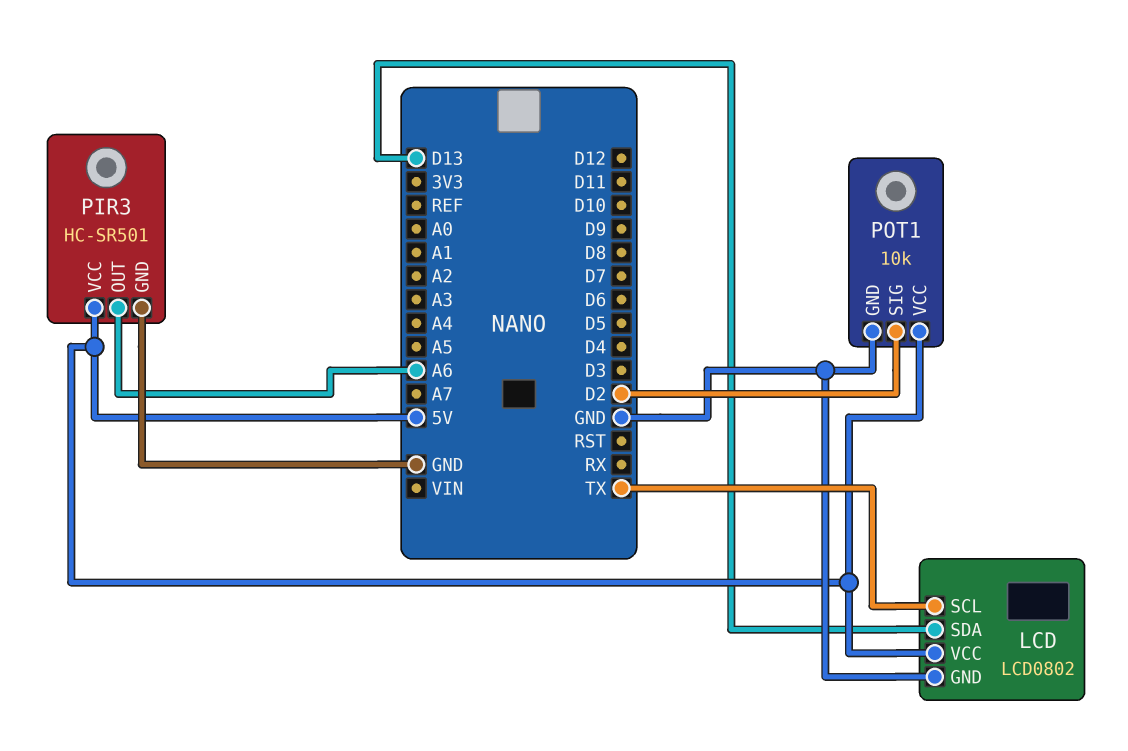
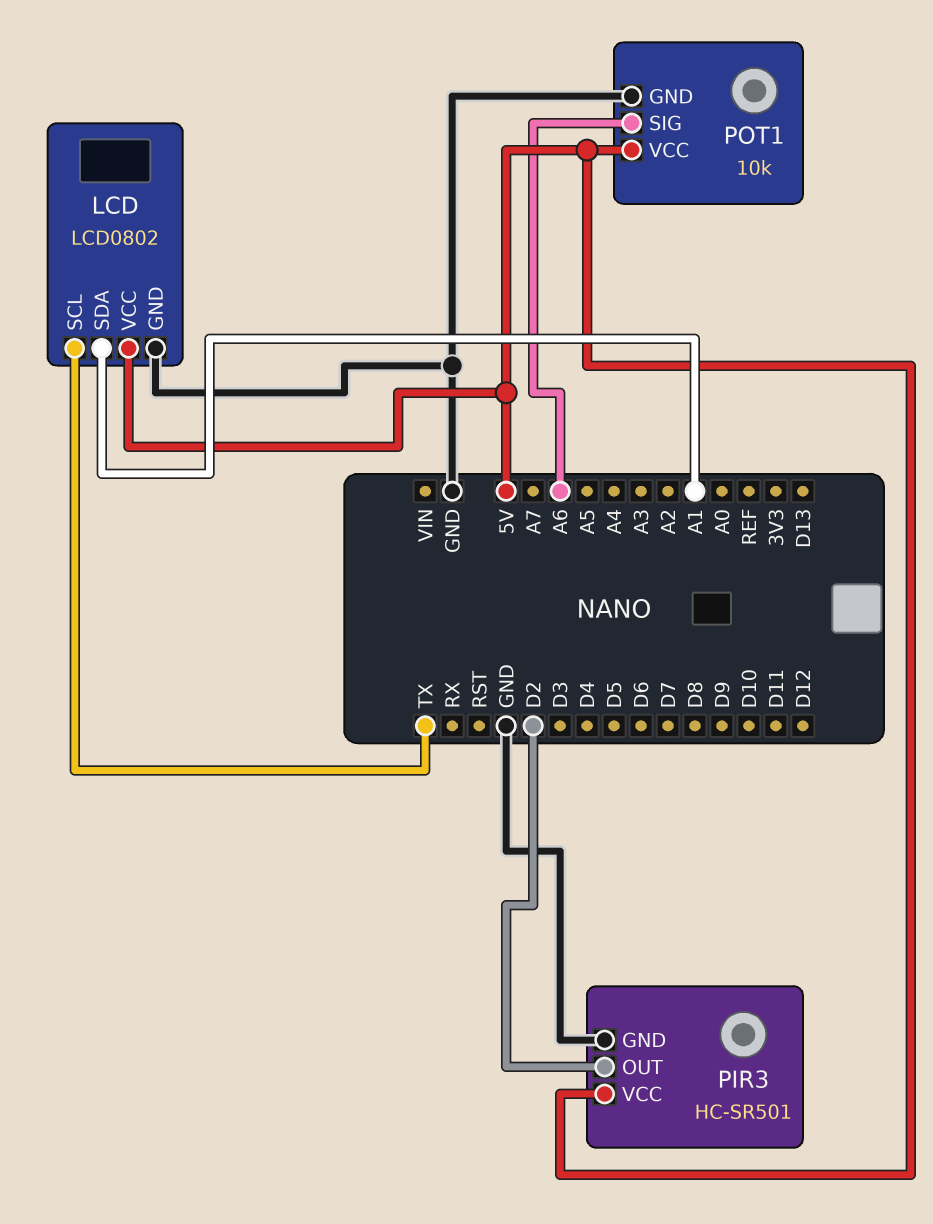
LCD pin SDA: D13 -> A1
PIR3 pin OUT: A6 -> D2
POT1 pin SIG: D2 -> A6

